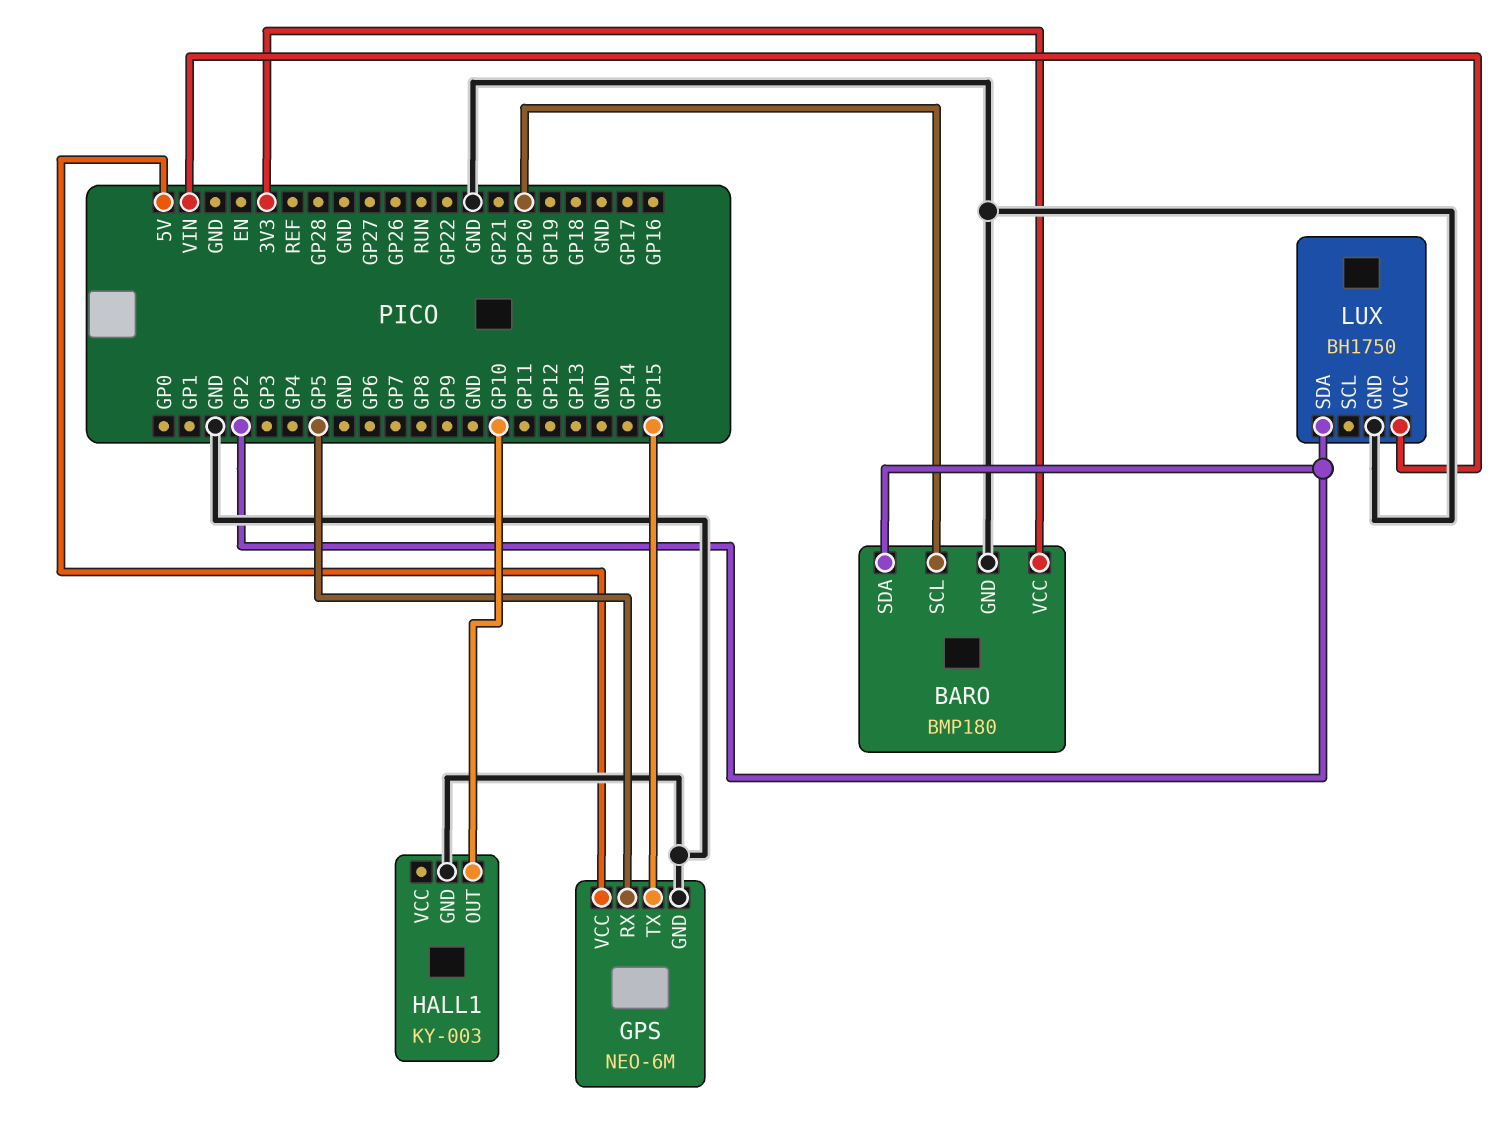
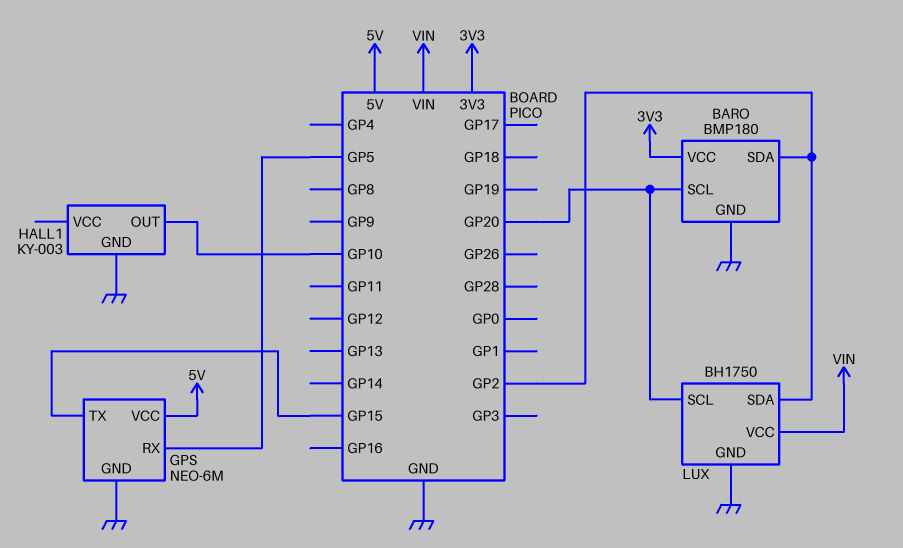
LUX pin SCL: none -> GP20

